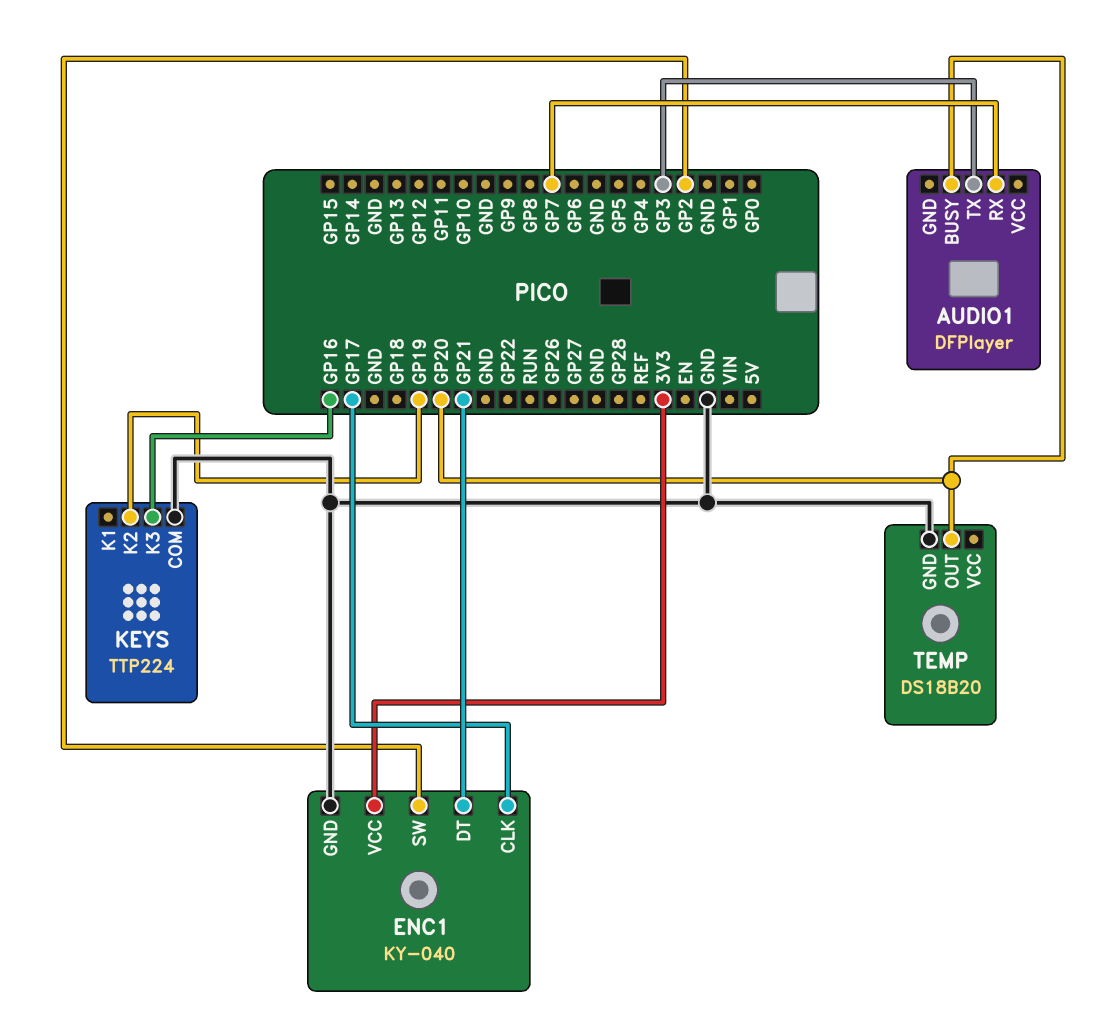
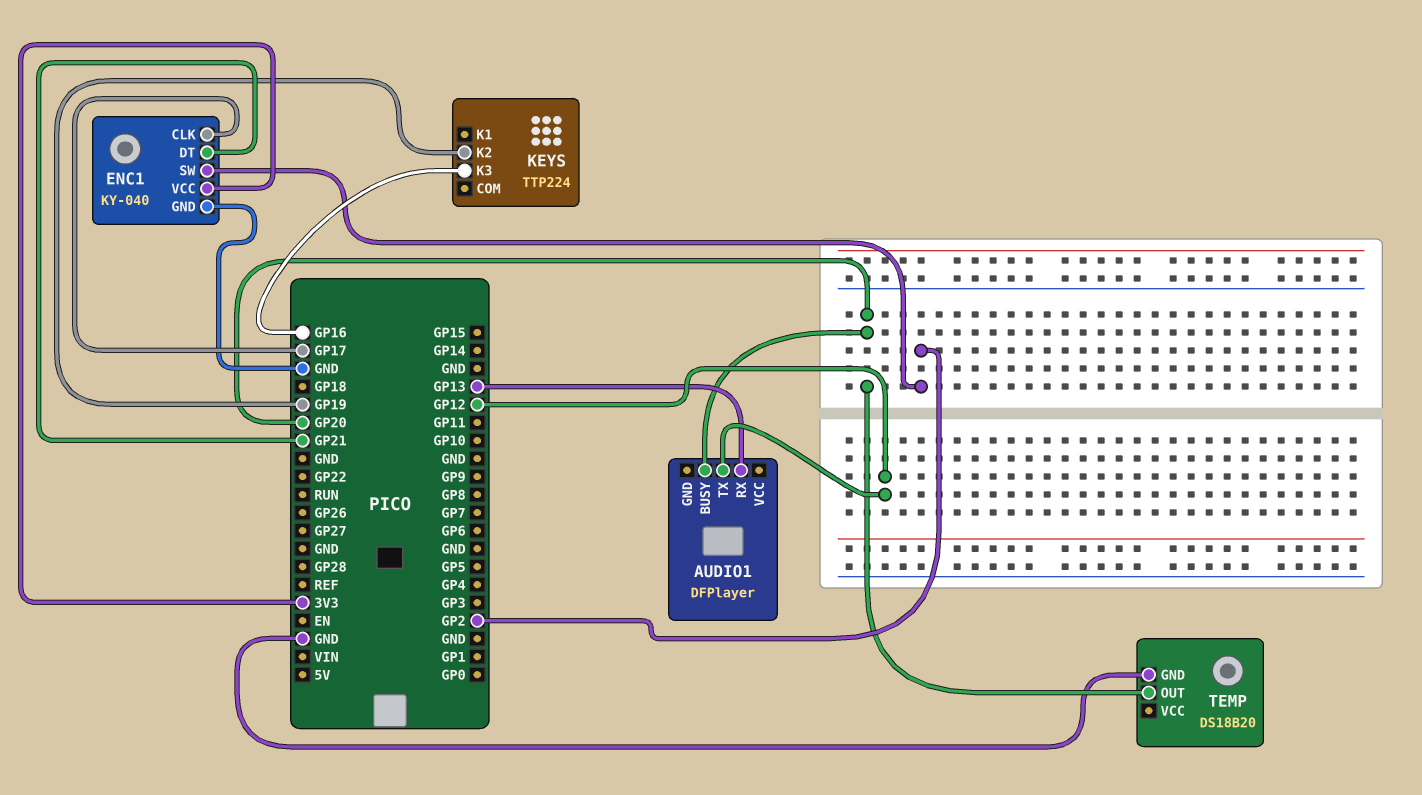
AUDIO1 pin RX: GP7 -> GP13
AUDIO1 pin TX: GP3 -> GP12
KEYS pin COM: GND -> none

